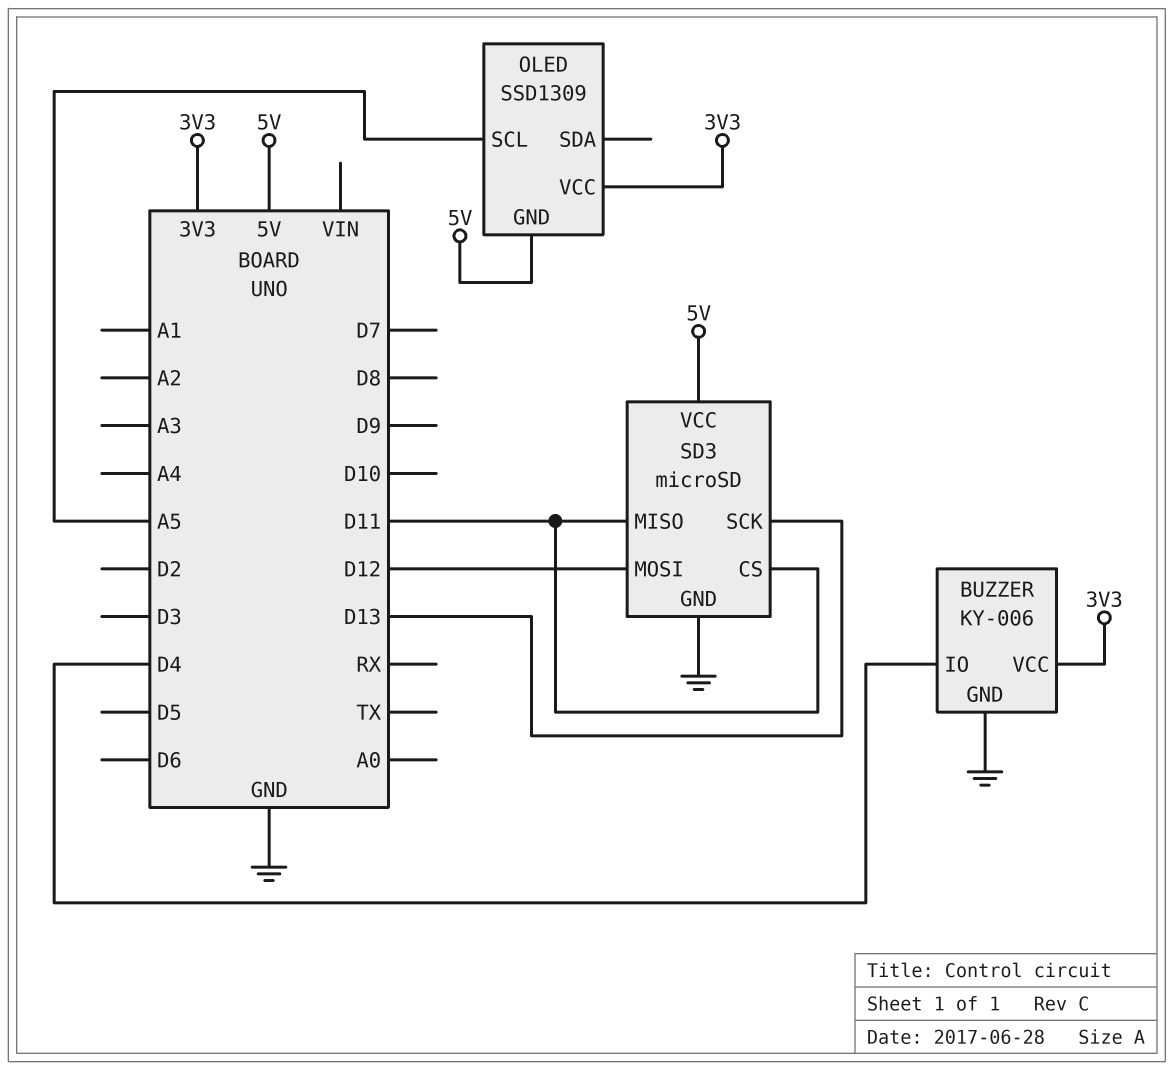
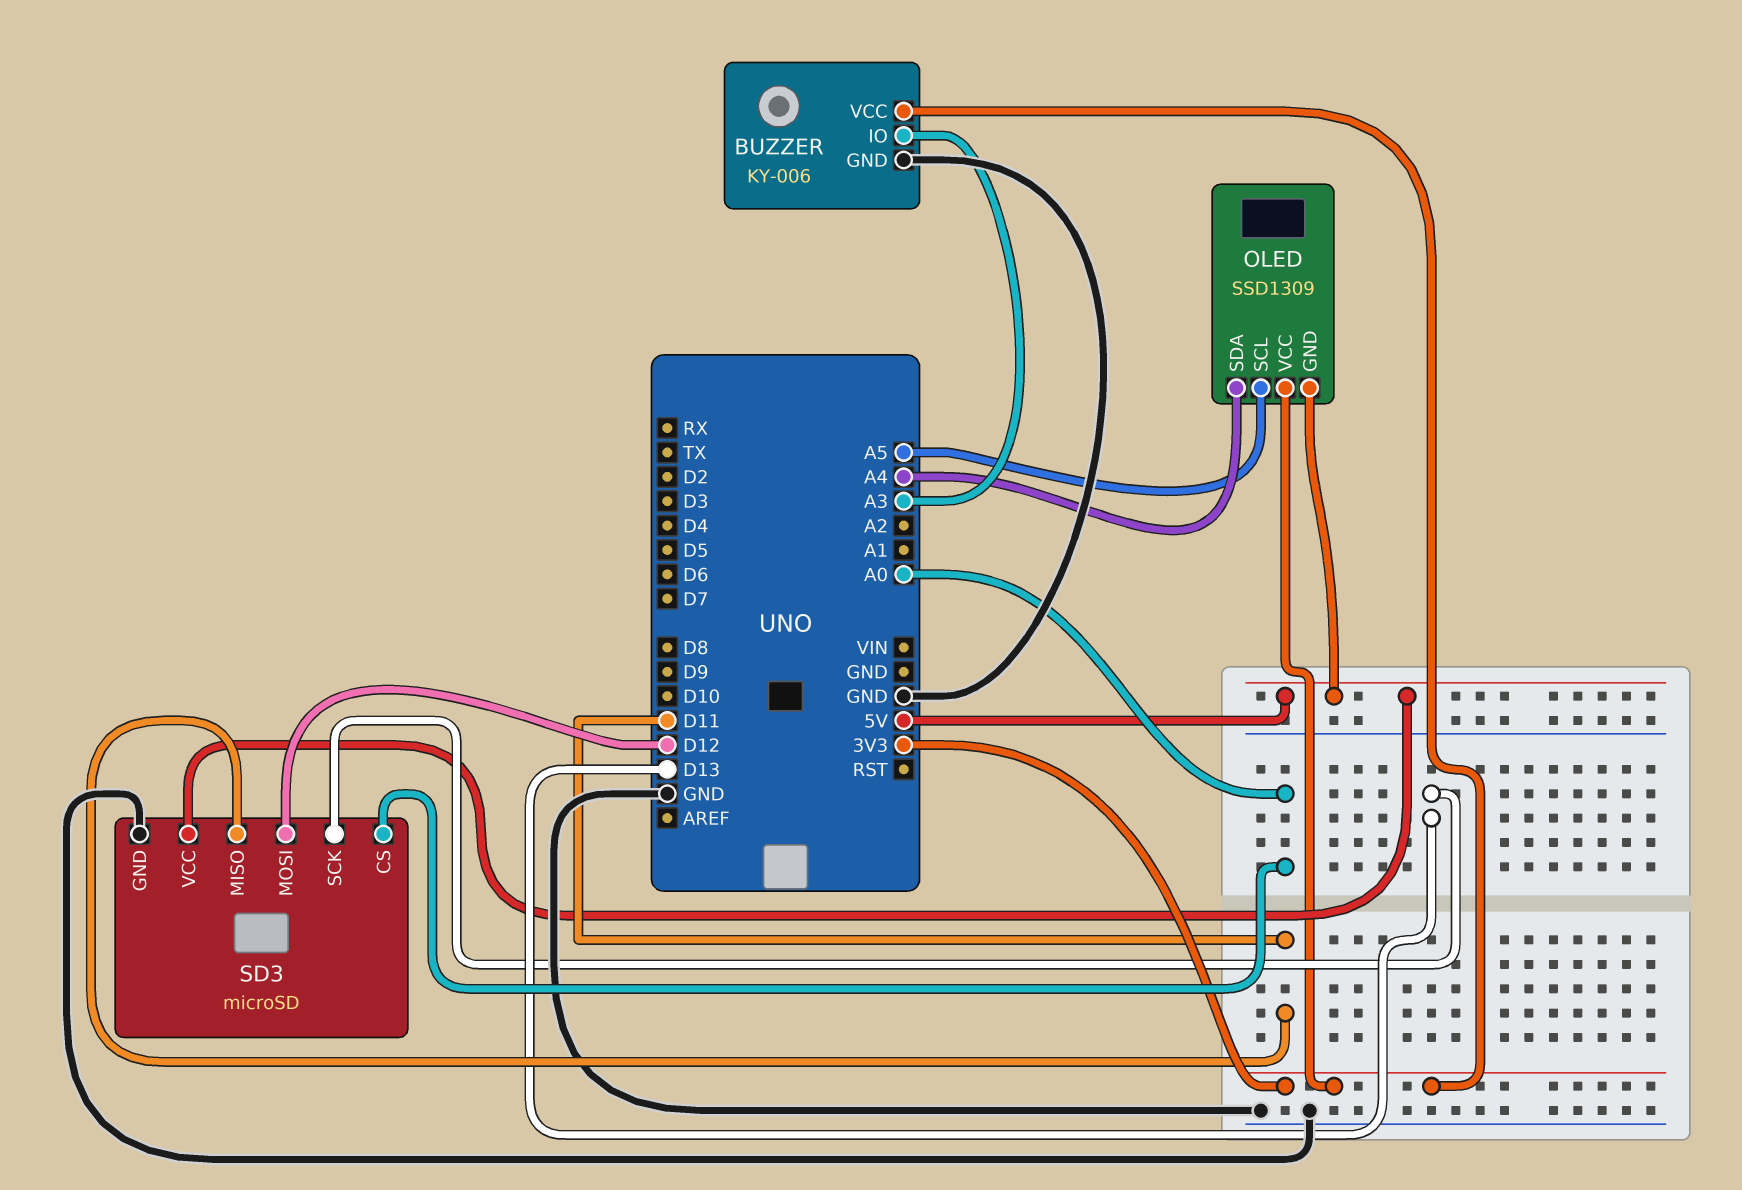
BUZZER pin IO: D4 -> A3
OLED pin SDA: none -> A4
SD3 pin CS: D11 -> A0

